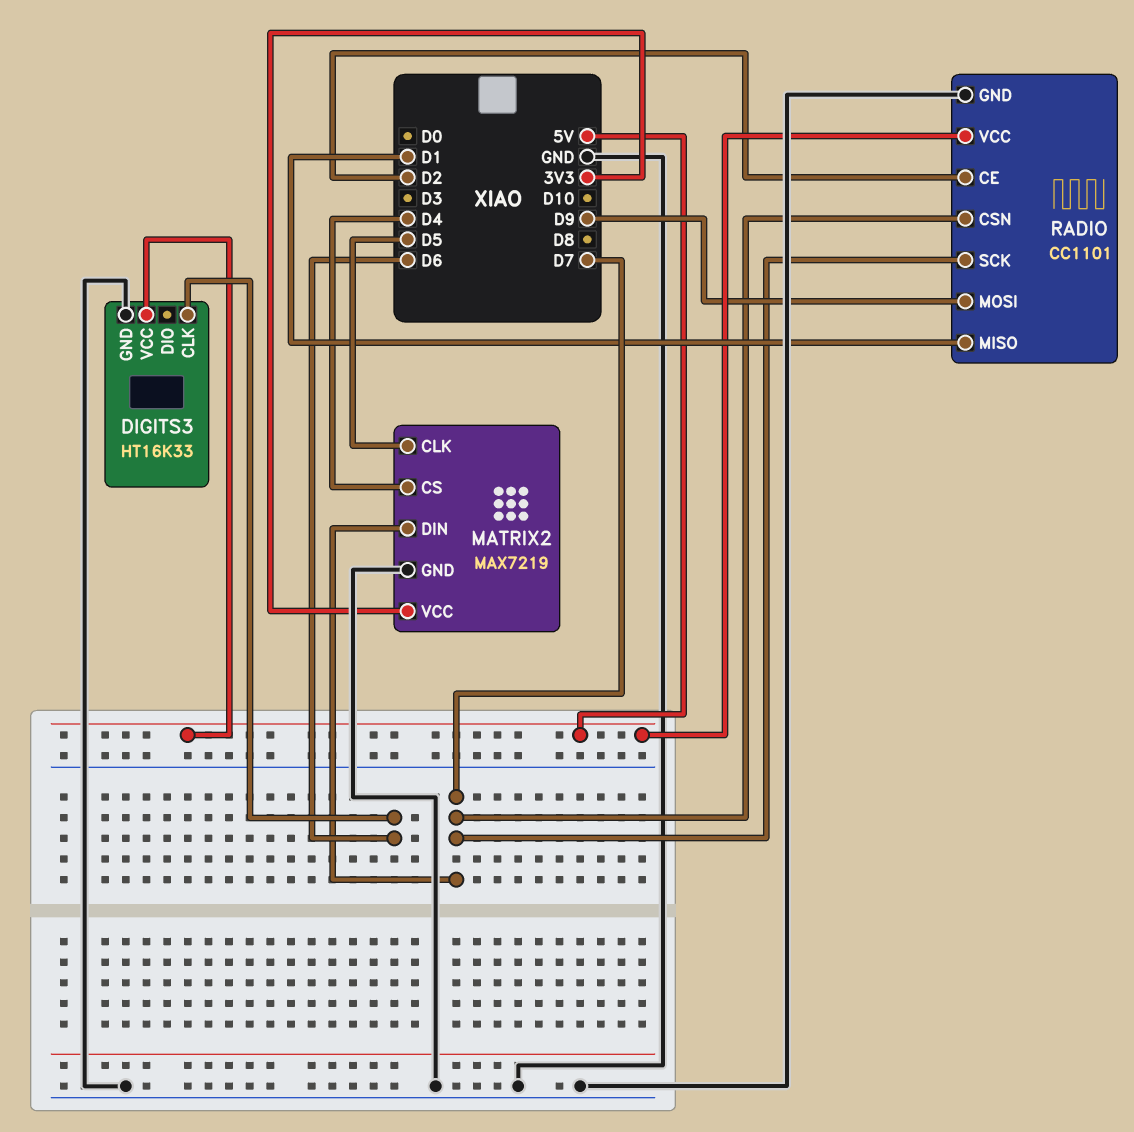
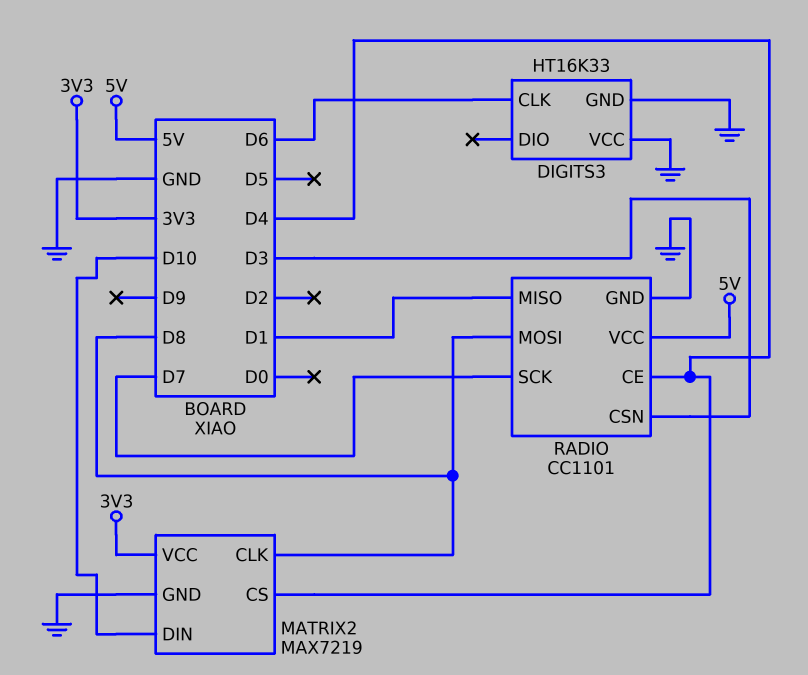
DIGITS3 pin VCC: 5V -> GND
MATRIX2 pin CLK: D5 -> D8
MATRIX2 pin DIN: D7 -> D10
RADIO pin CE: D2 -> D4
RADIO pin CSN: D7 -> D3
RADIO pin MOSI: D9 -> D8

